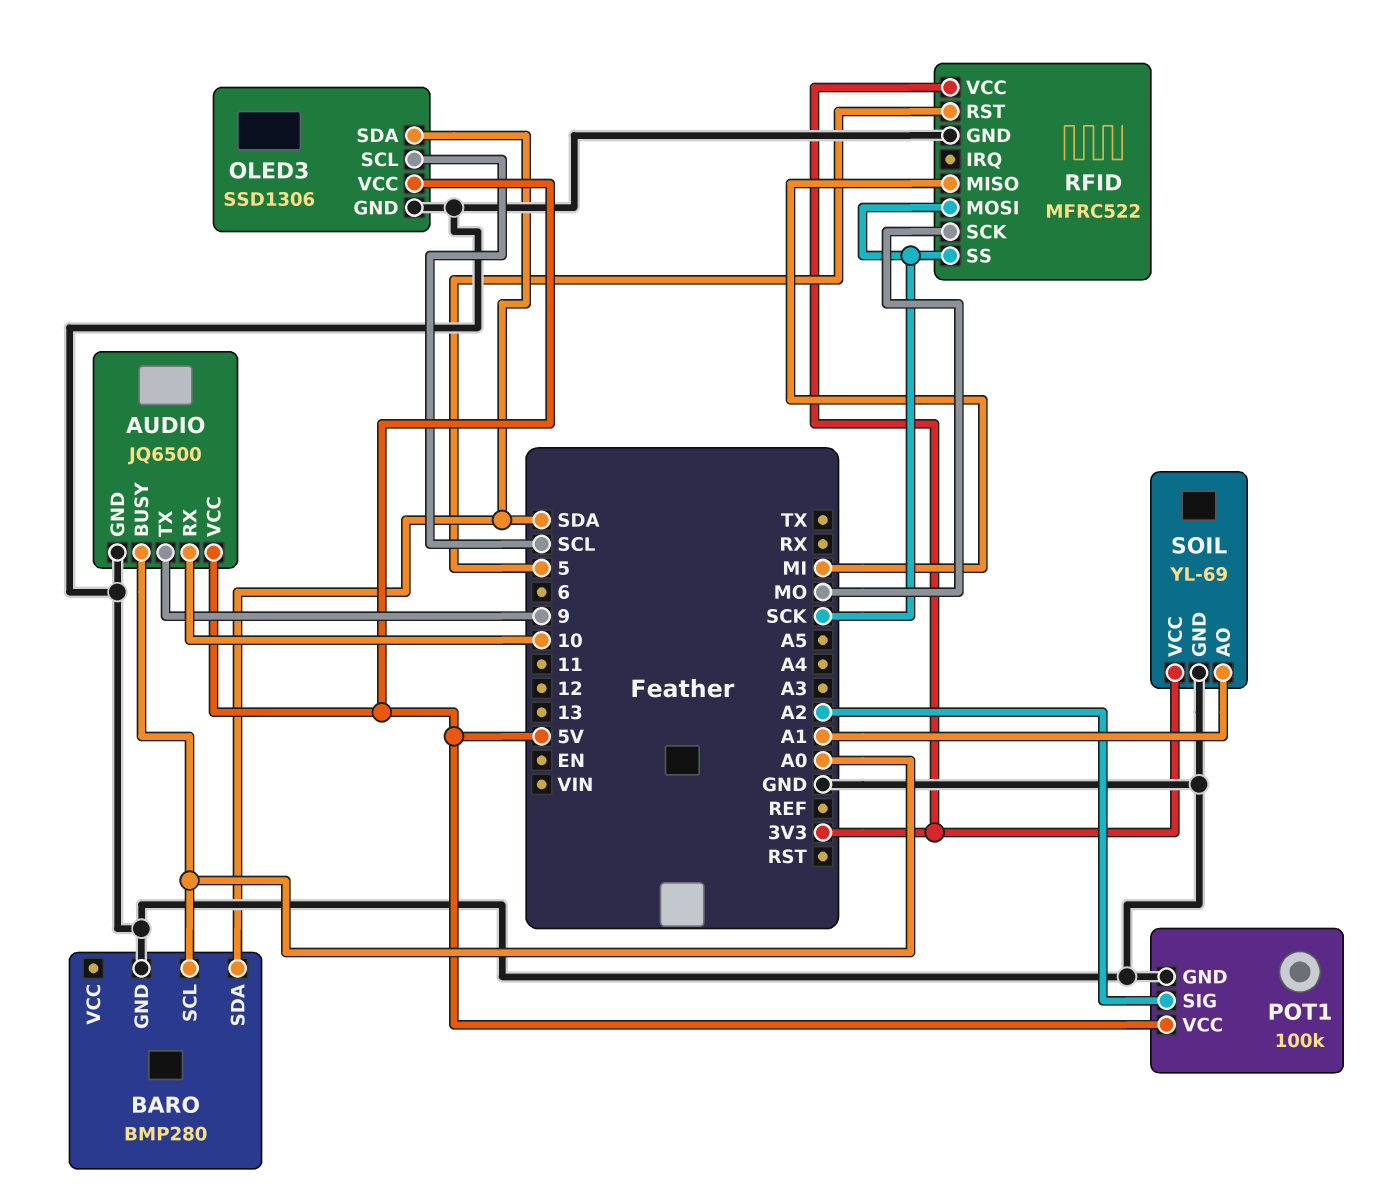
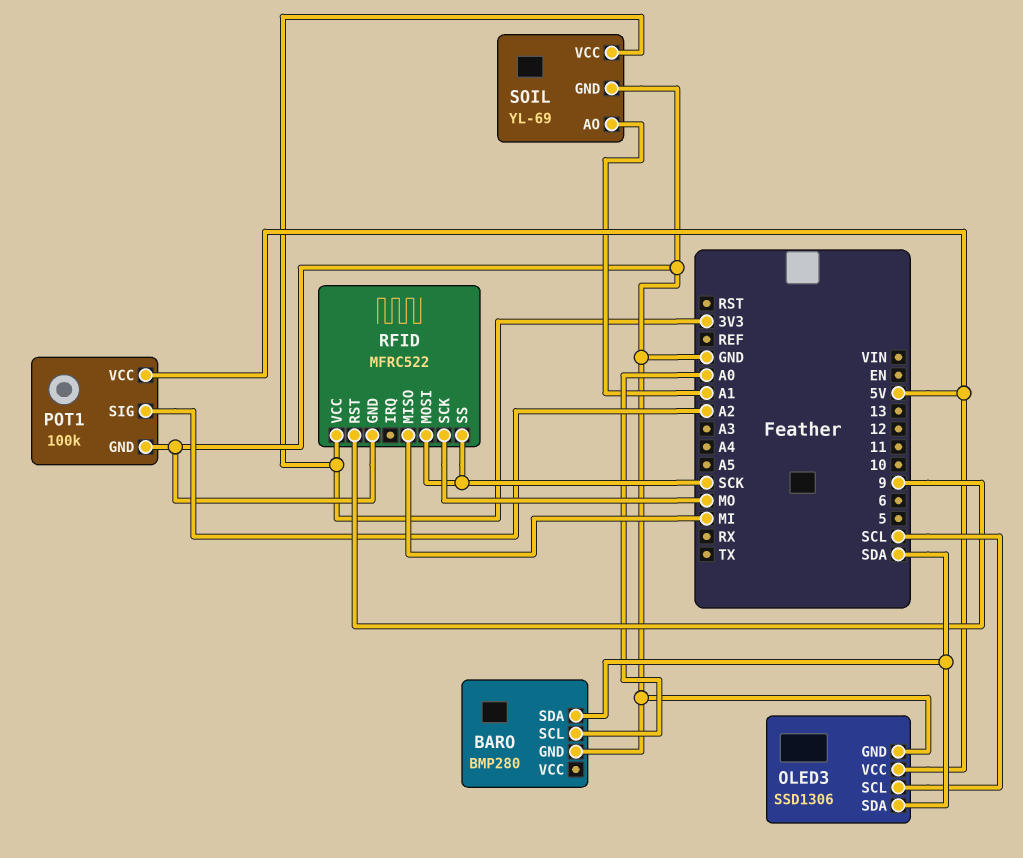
AUDIO: JQ6500 -> none
AUDIO pin BUSY: A0 -> none
AUDIO pin GND: GND -> none
AUDIO pin RX: 10 -> none
AUDIO pin TX: 9 -> none
AUDIO pin VCC: 5V -> none
RFID pin RST: 5 -> 9

